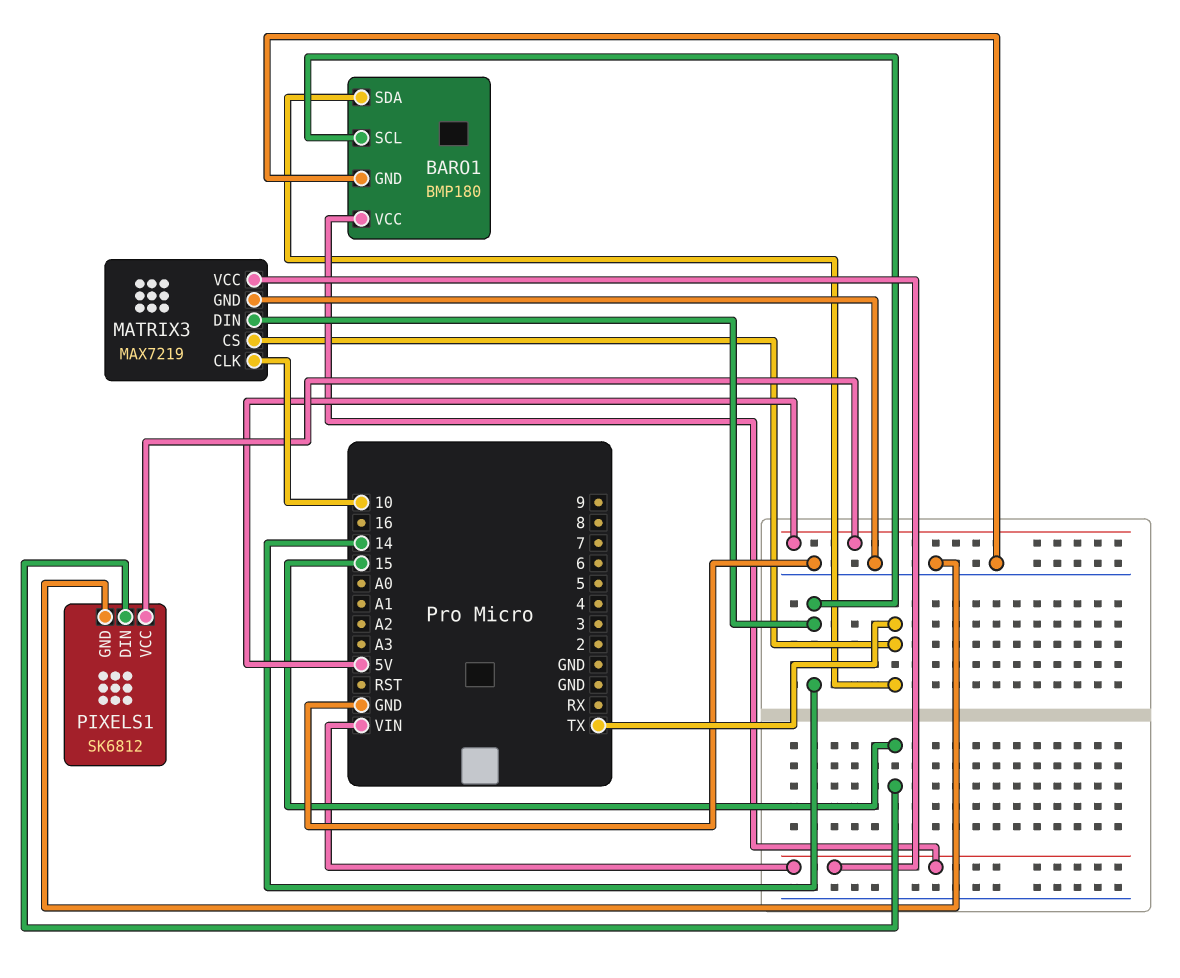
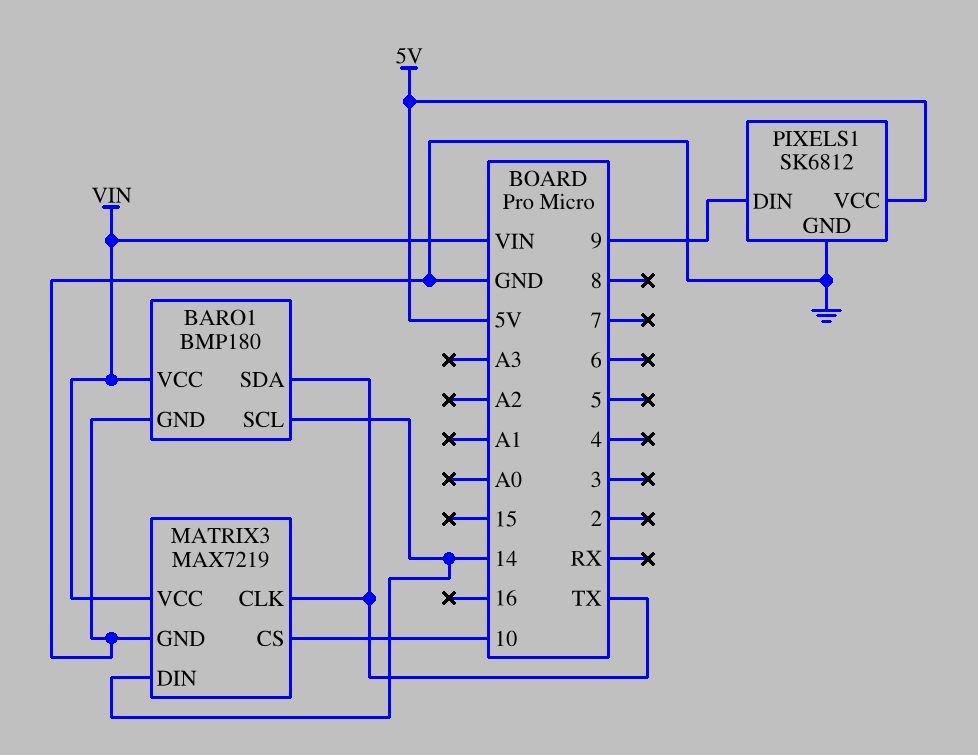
MATRIX3 pin CLK: 10 -> TX
MATRIX3 pin CS: TX -> 10
PIXELS1 pin DIN: 15 -> 9

